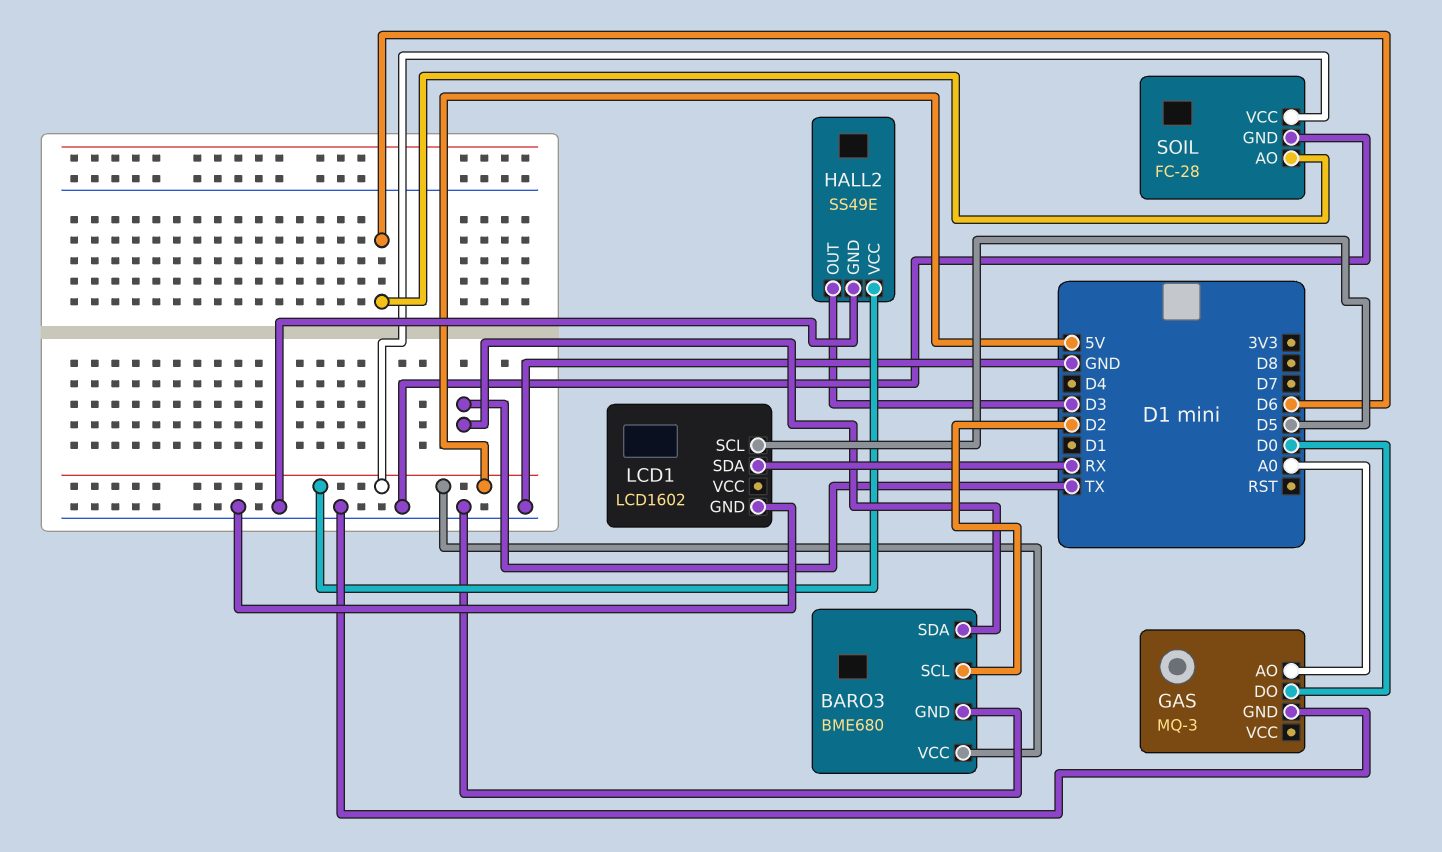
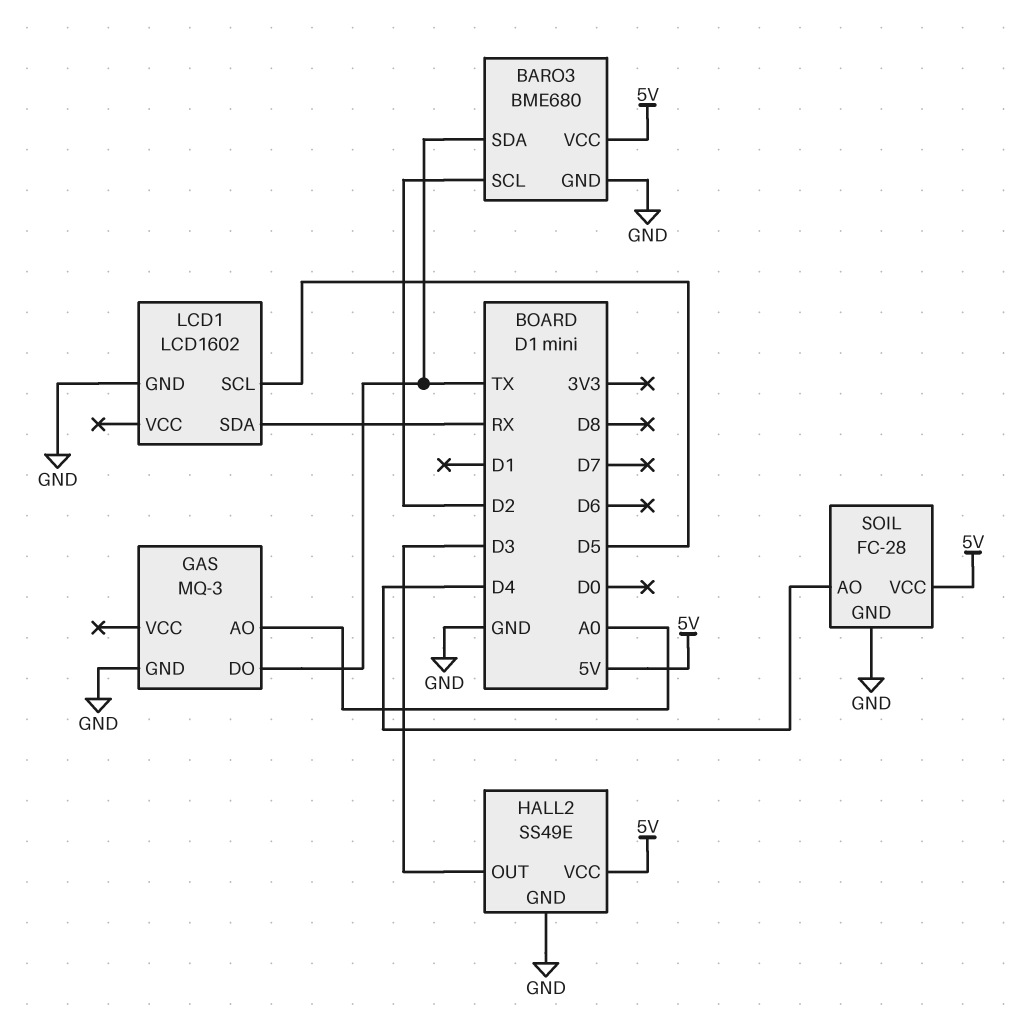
GAS pin DO: D0 -> TX
SOIL pin AO: D6 -> D4

